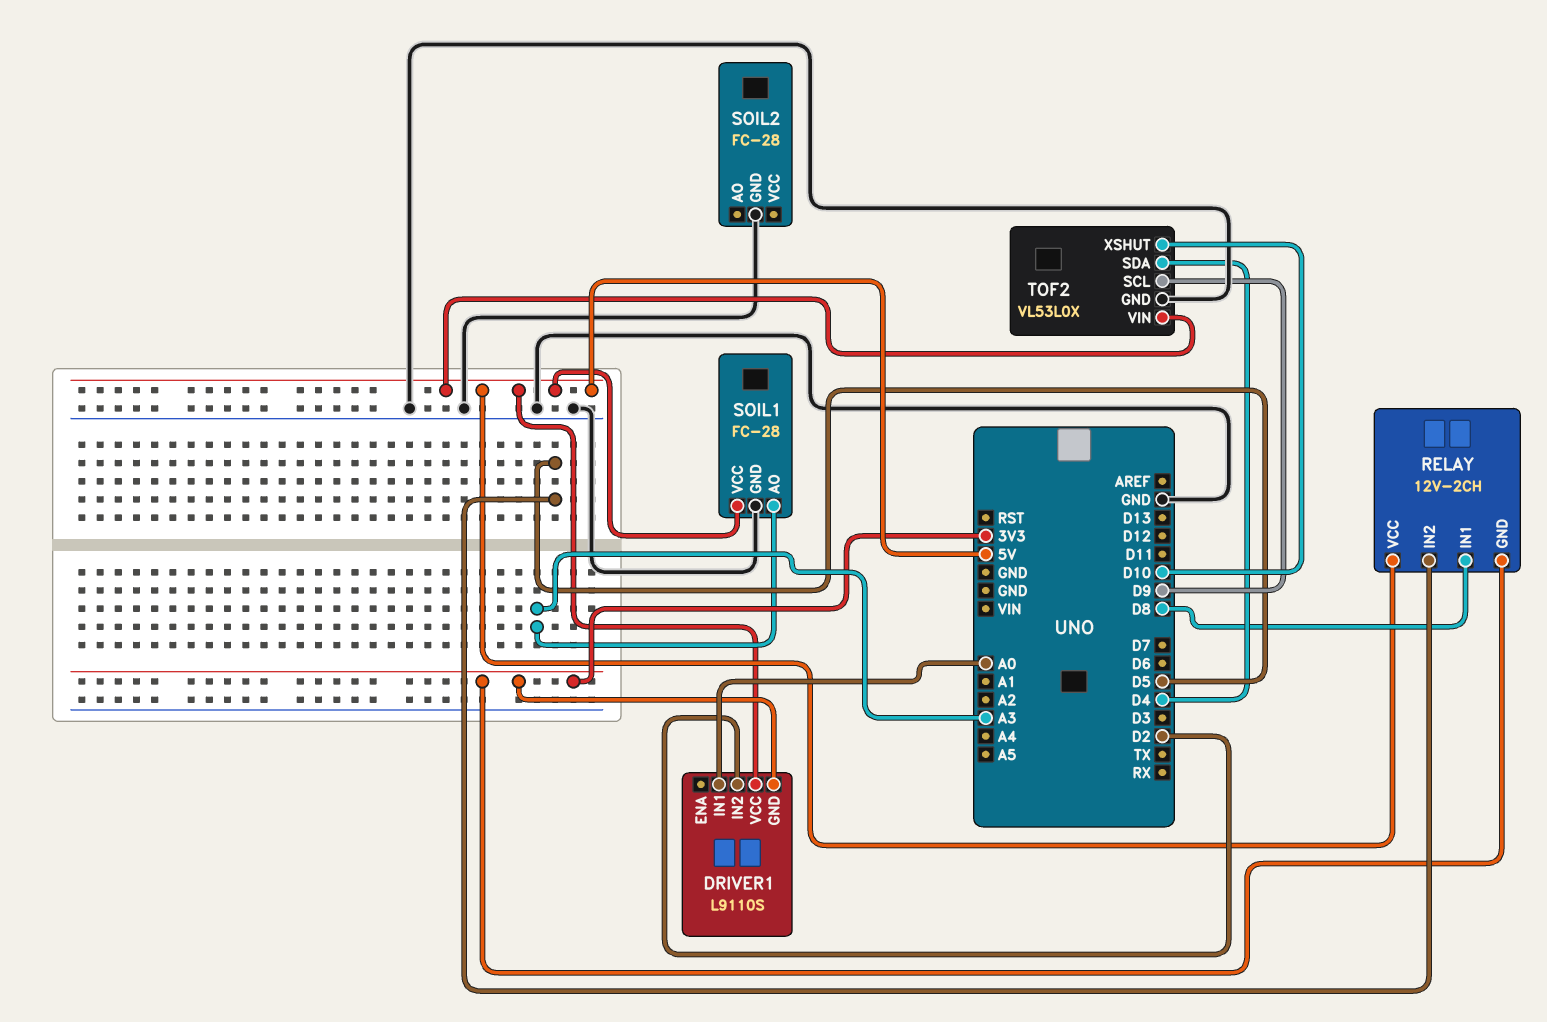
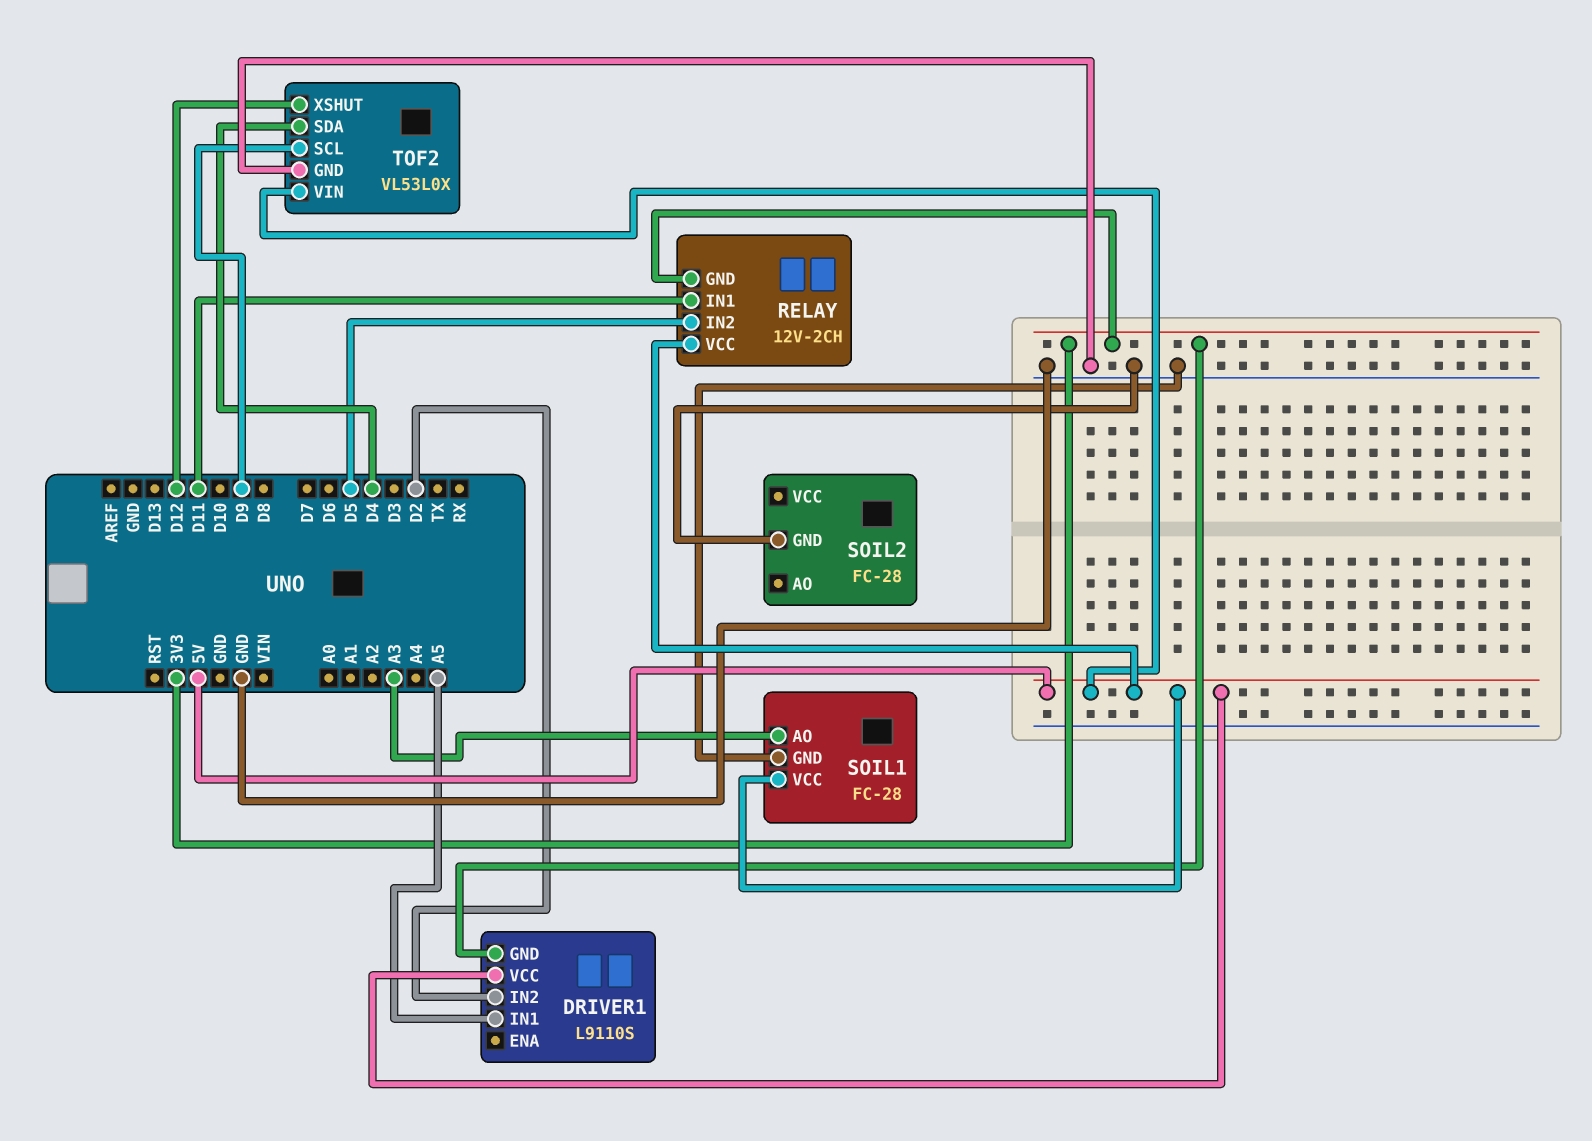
DRIVER1 pin IN1: A0 -> A5
RELAY pin IN1: D8 -> D11
TOF2 pin XSHUT: D10 -> D12

